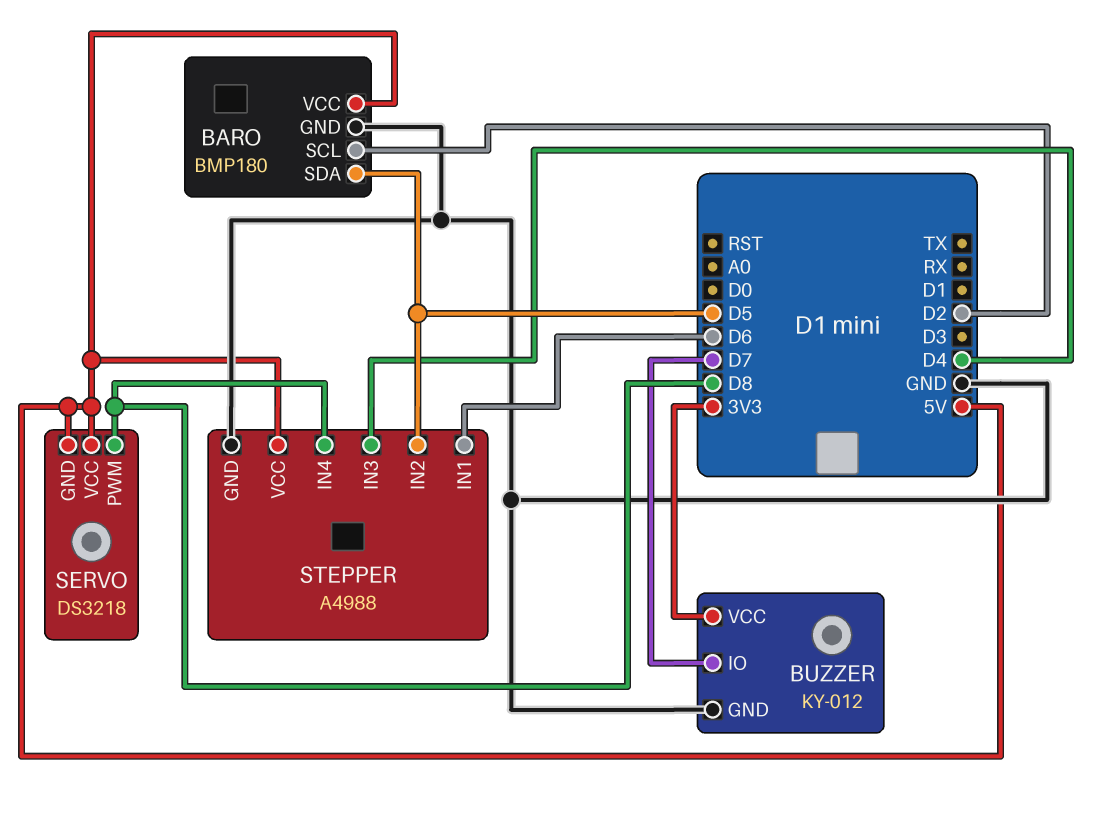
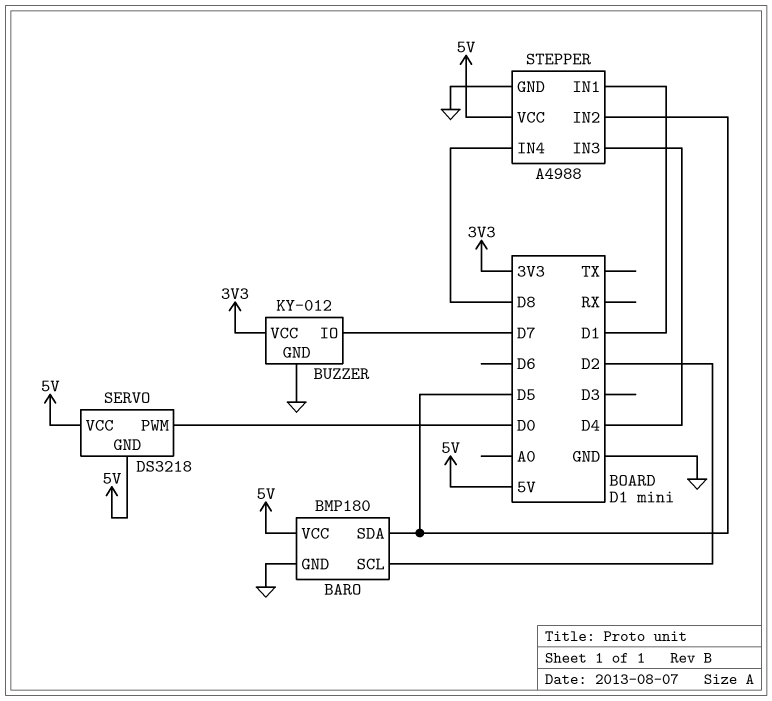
SERVO pin PWM: D8 -> D0
STEPPER pin IN1: D6 -> D1

